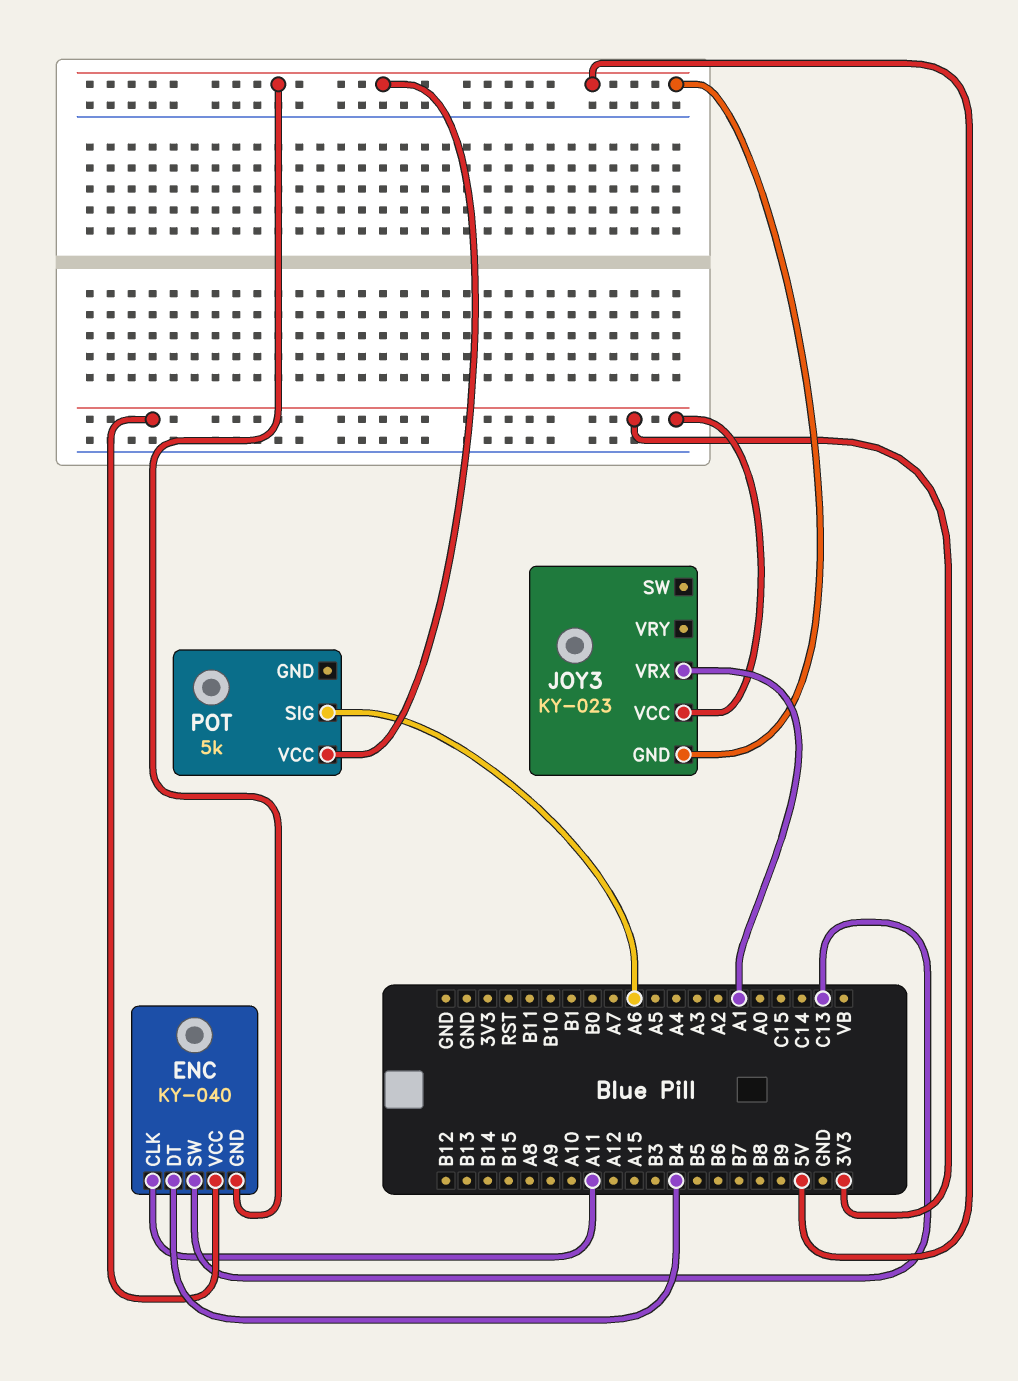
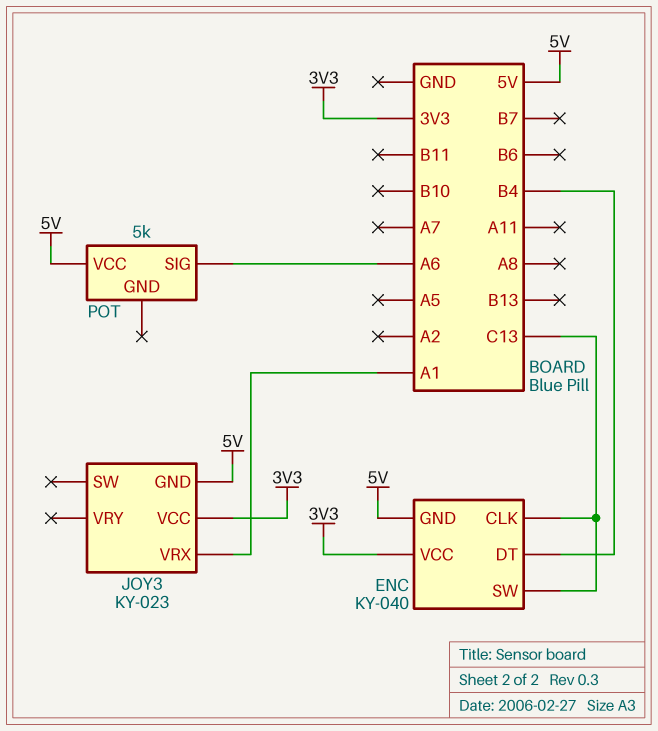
ENC pin CLK: A11 -> C13

